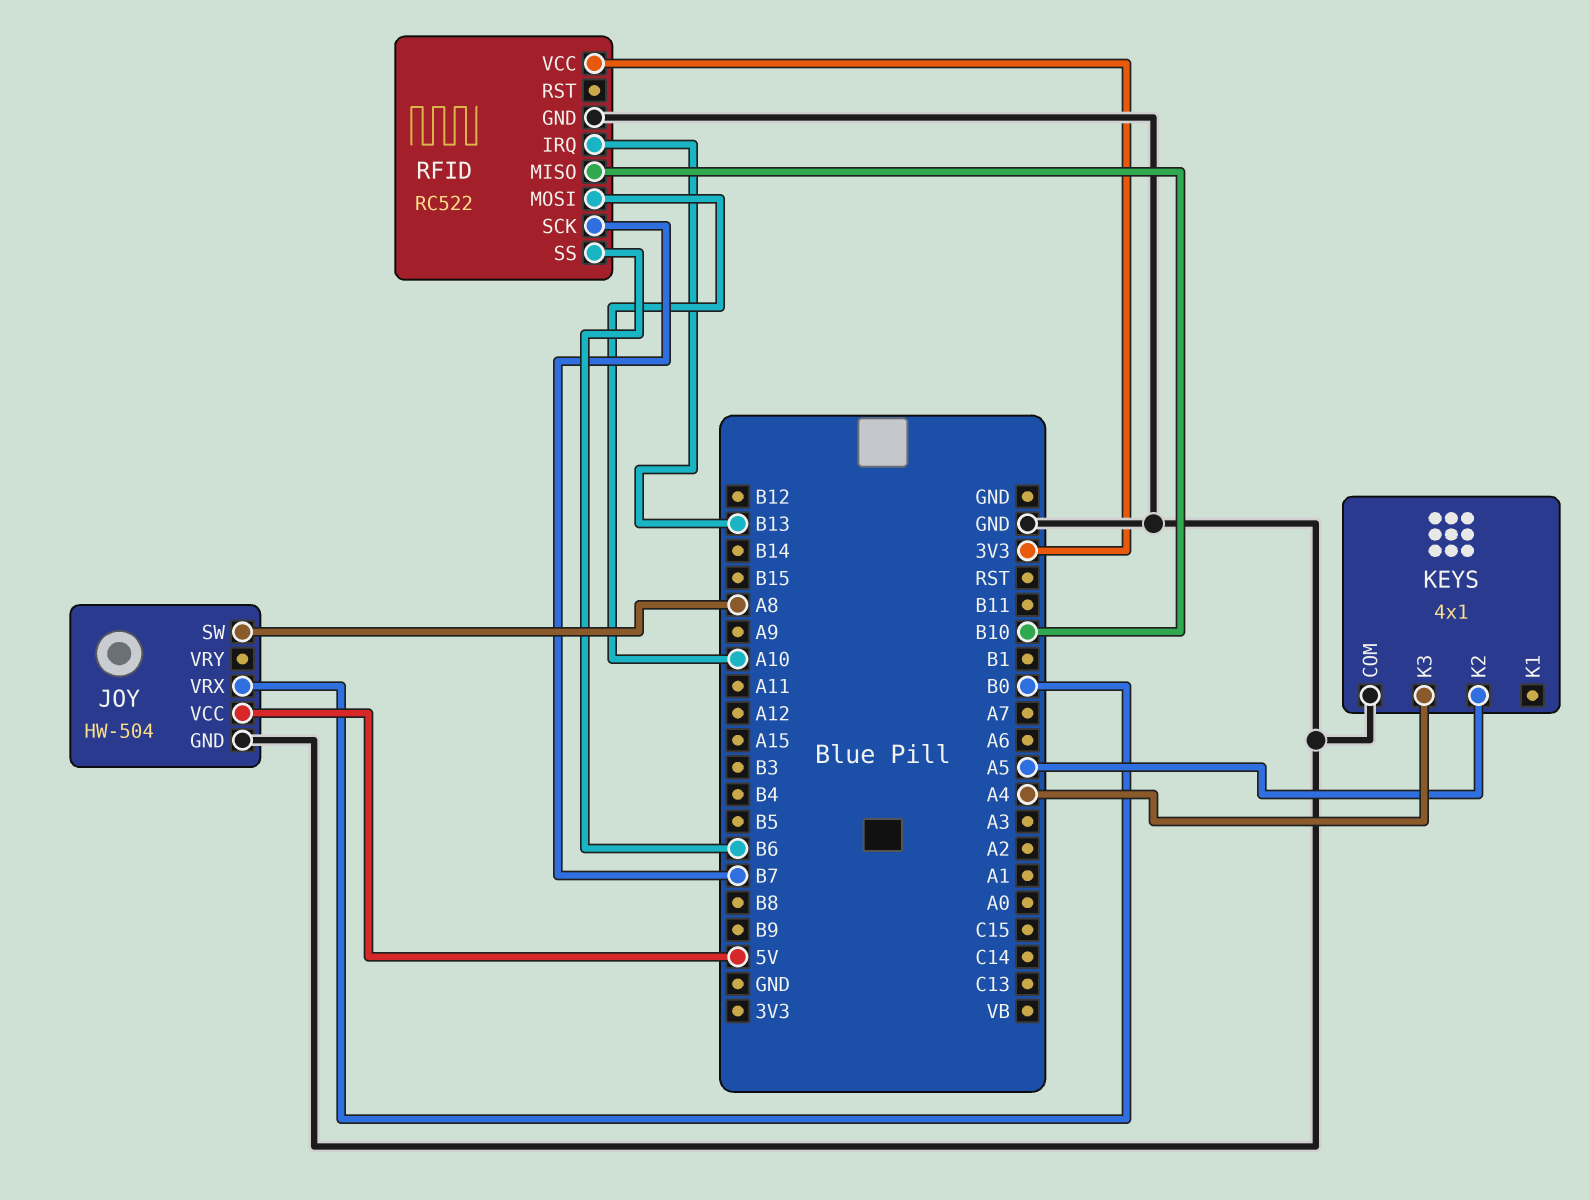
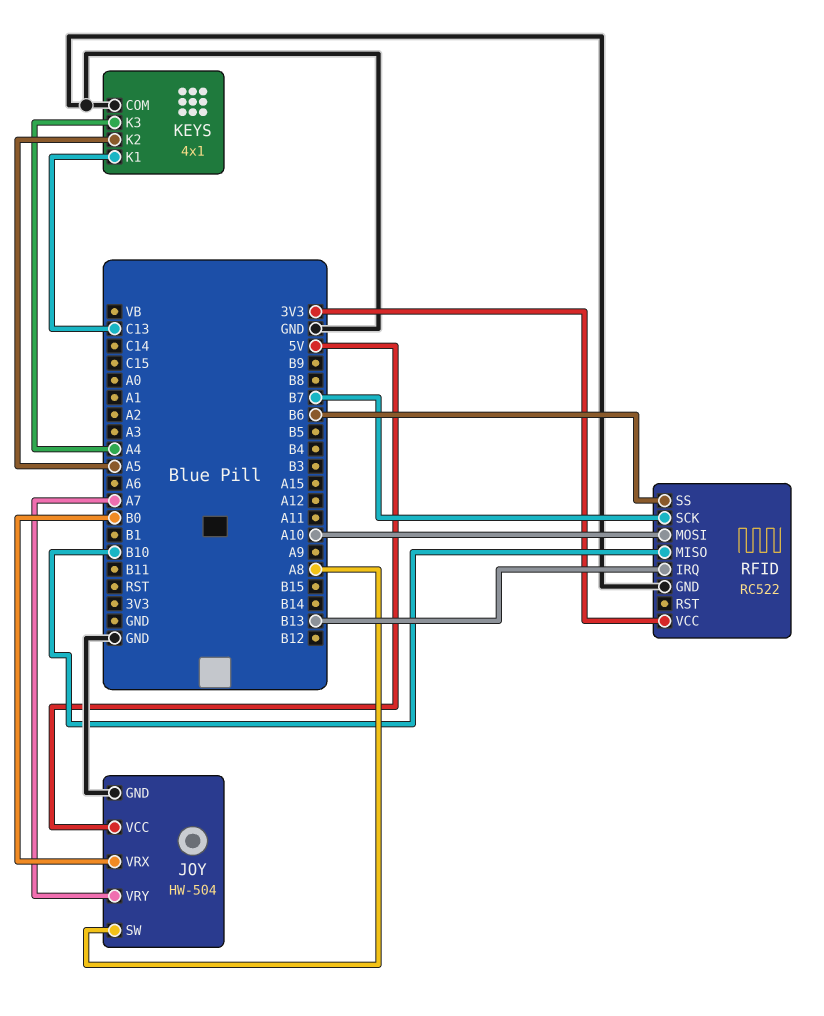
JOY pin VRY: none -> A7
KEYS pin K1: none -> C13

